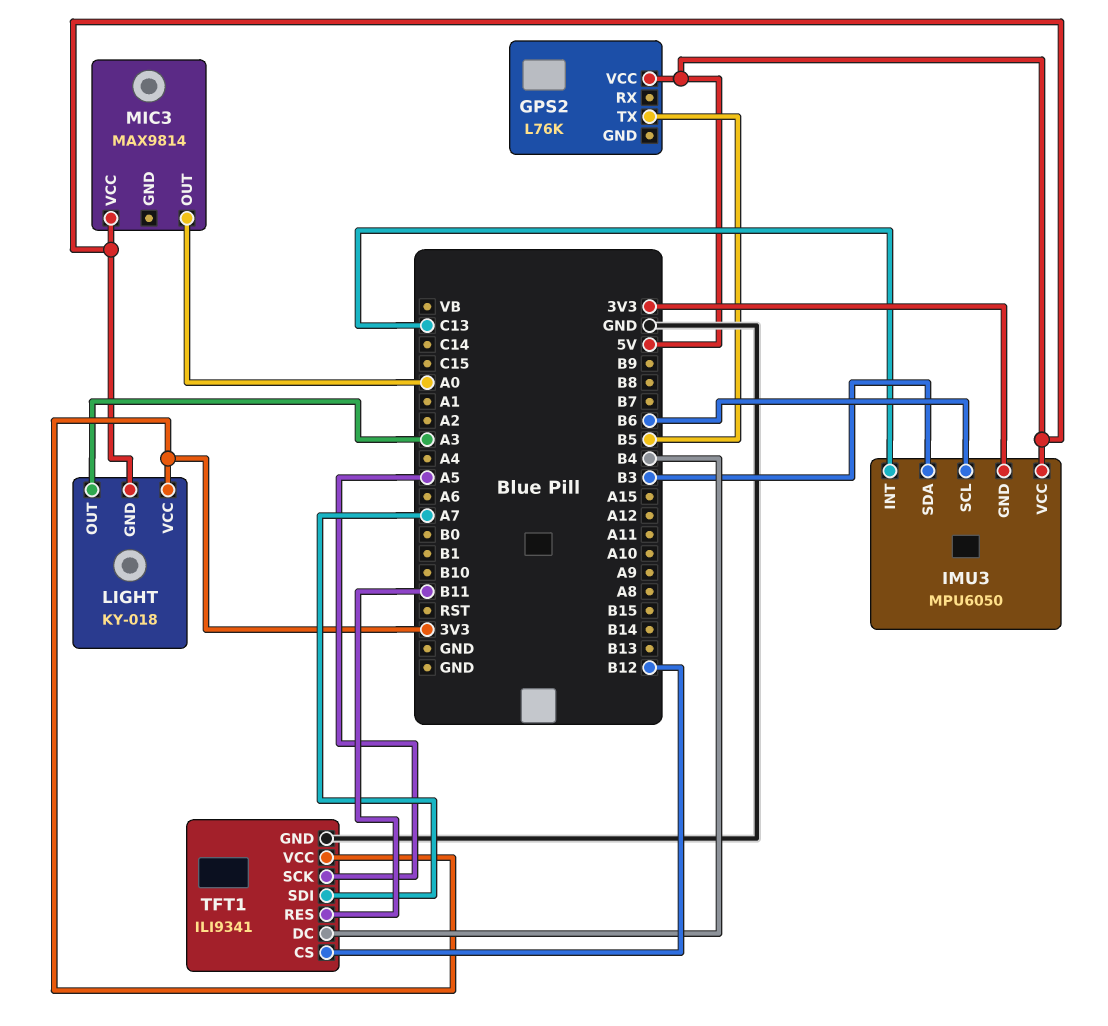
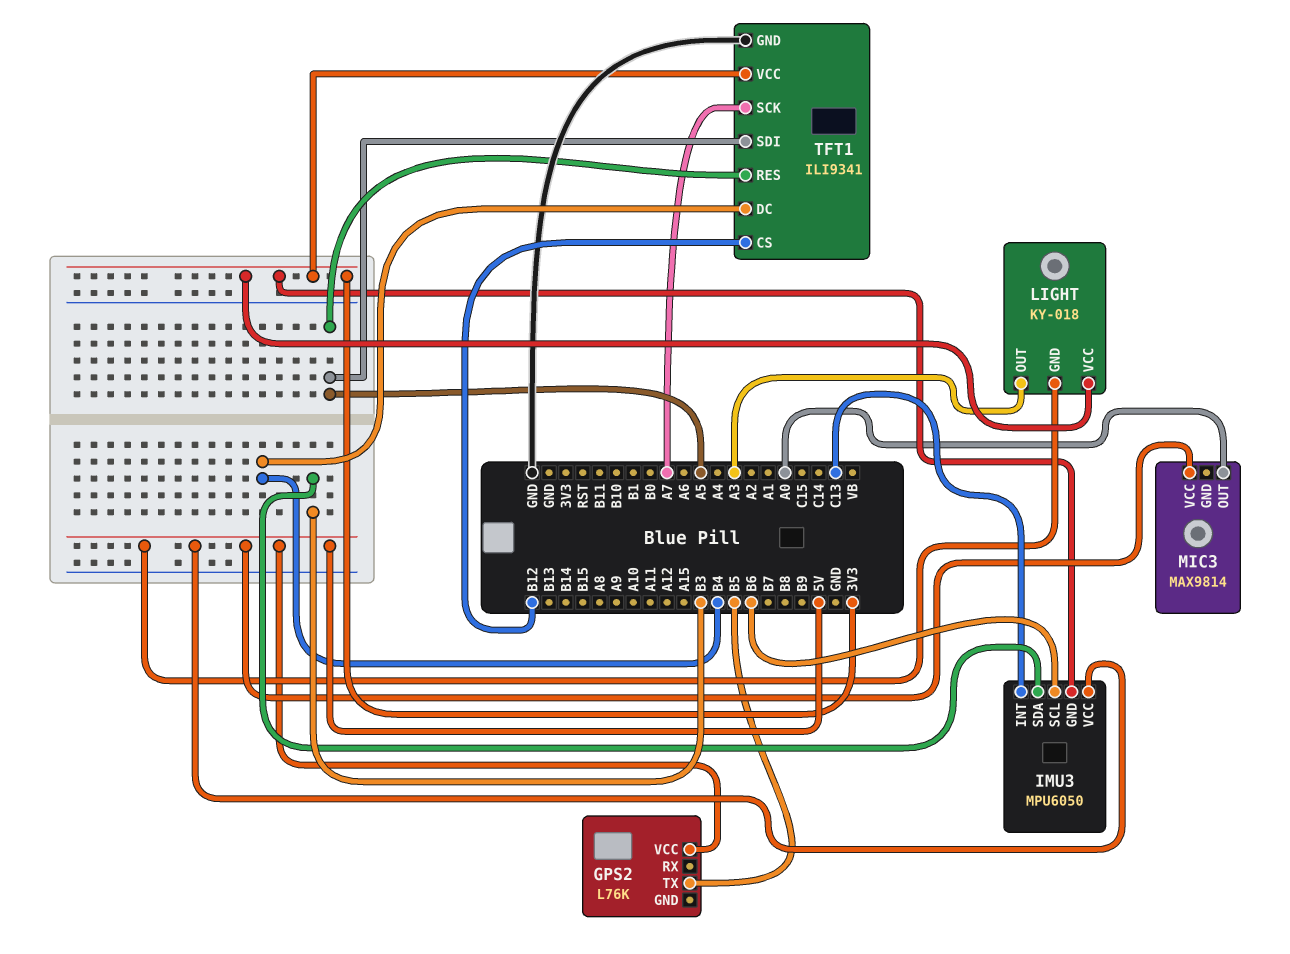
TFT1 pin RES: B11 -> A5
TFT1 pin SCK: A5 -> A7
TFT1 pin SDI: A7 -> A5

